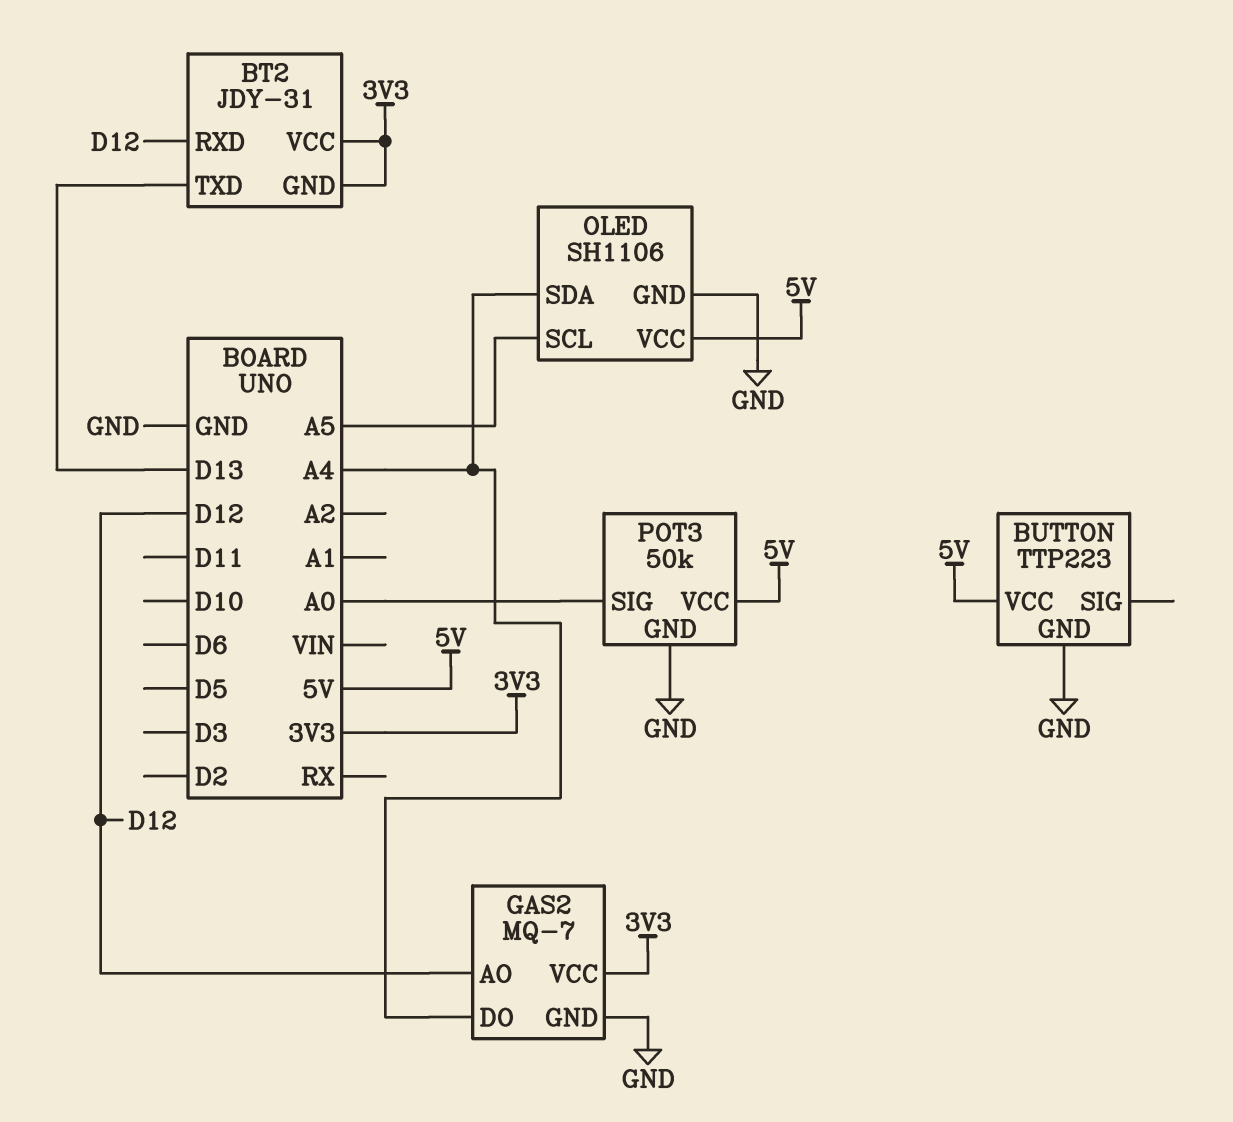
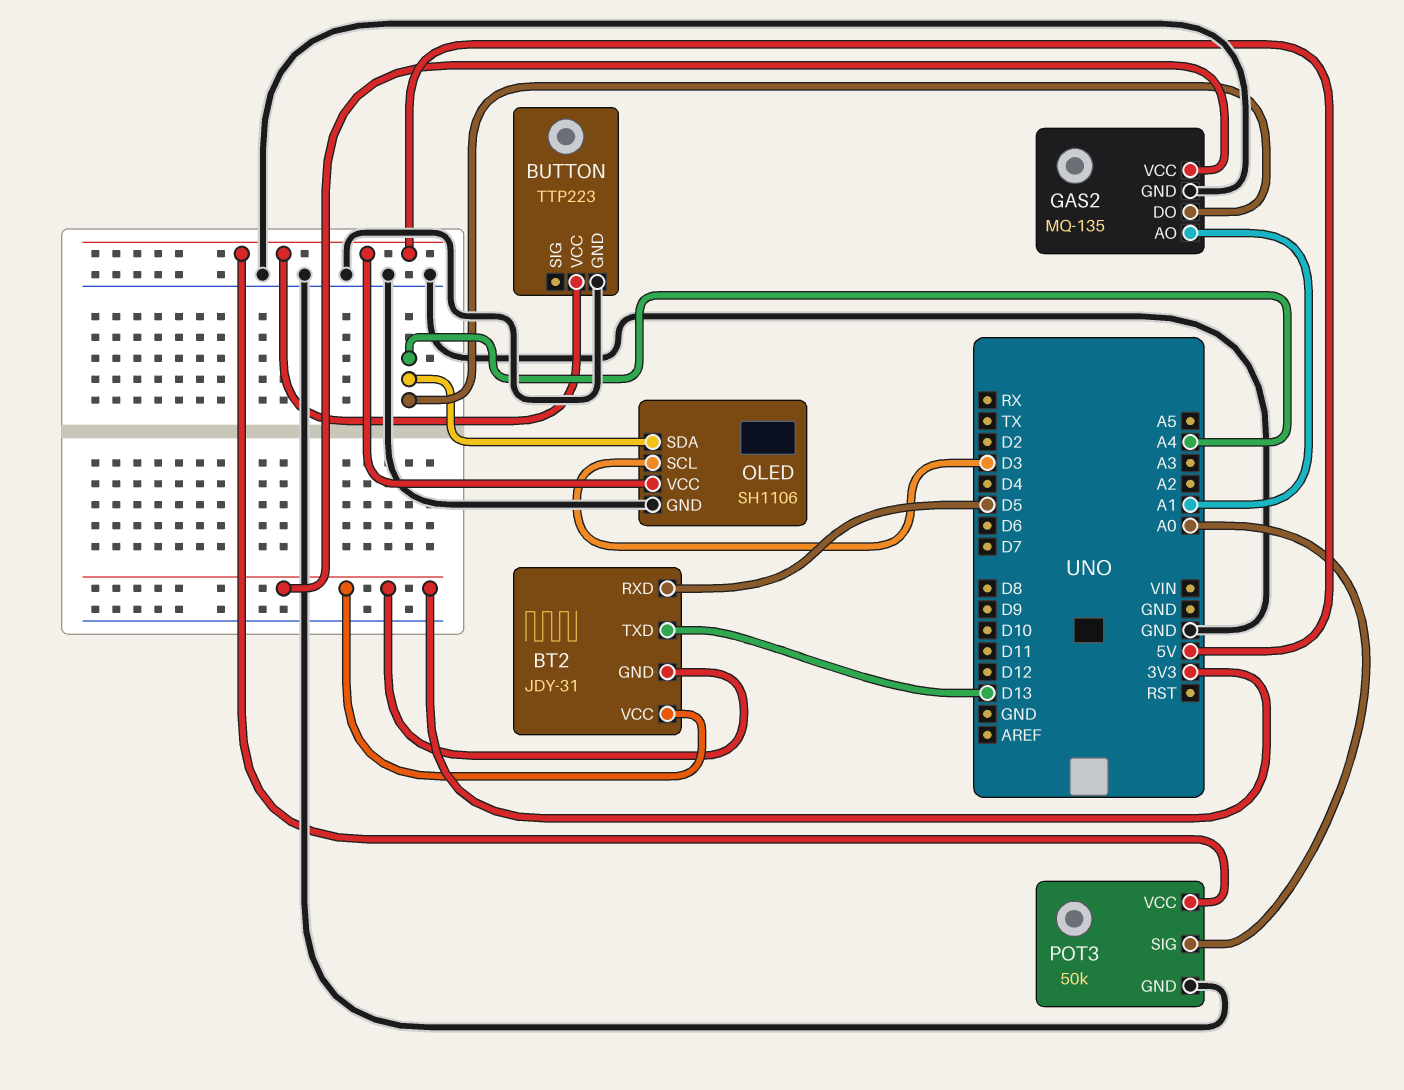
BT2 pin RXD: D12 -> D5
GAS2: MQ-7 -> MQ-135
GAS2 pin AO: D12 -> A1
OLED pin SCL: A5 -> D3

